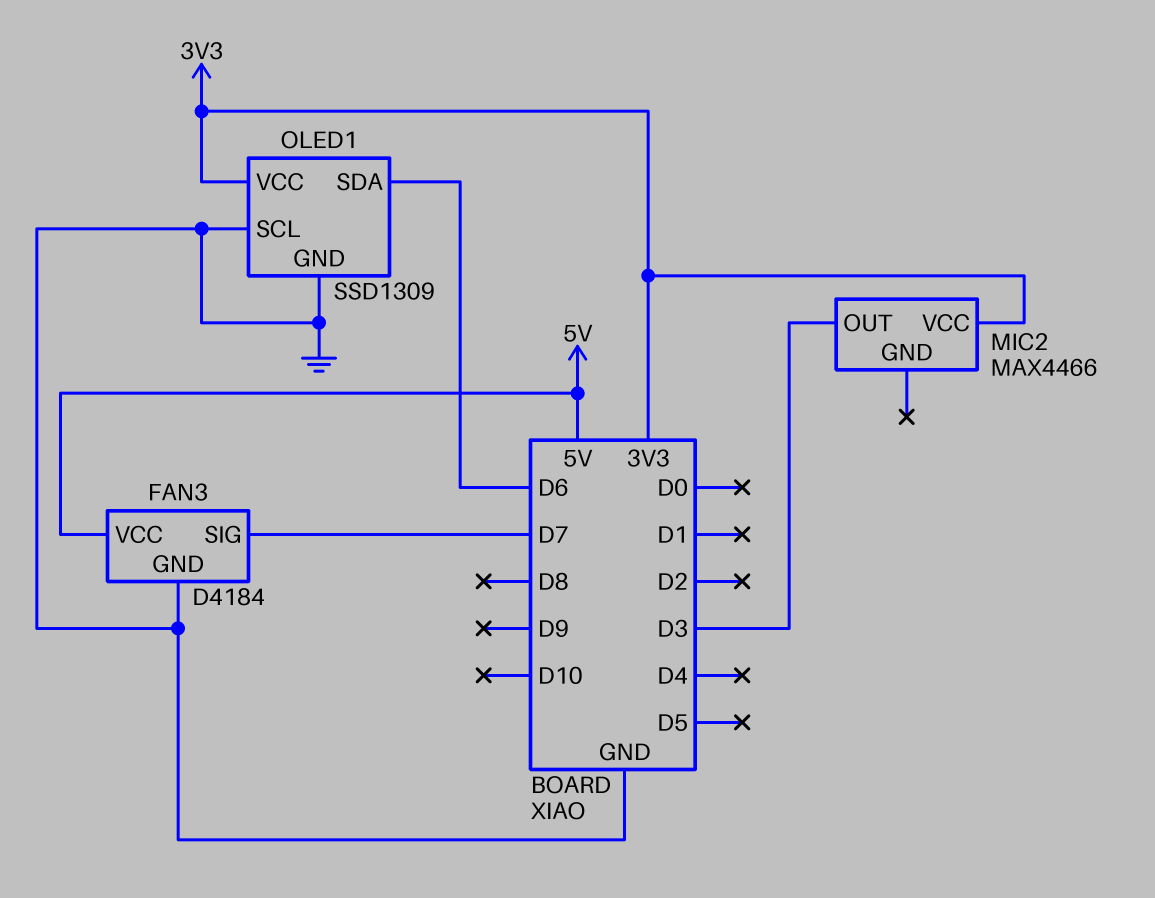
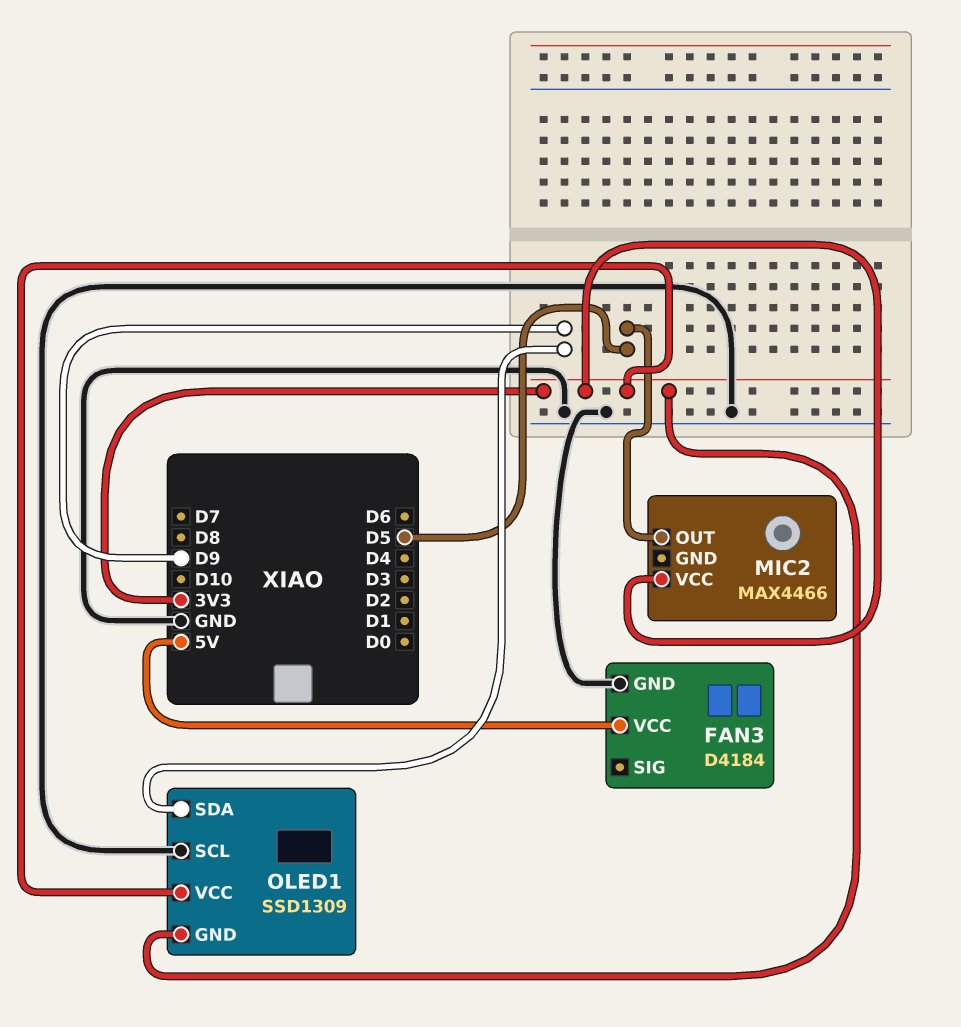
FAN3 pin SIG: D7 -> none
MIC2 pin OUT: D3 -> D5
OLED1 pin GND: GND -> 3V3
OLED1 pin SDA: D6 -> D9

